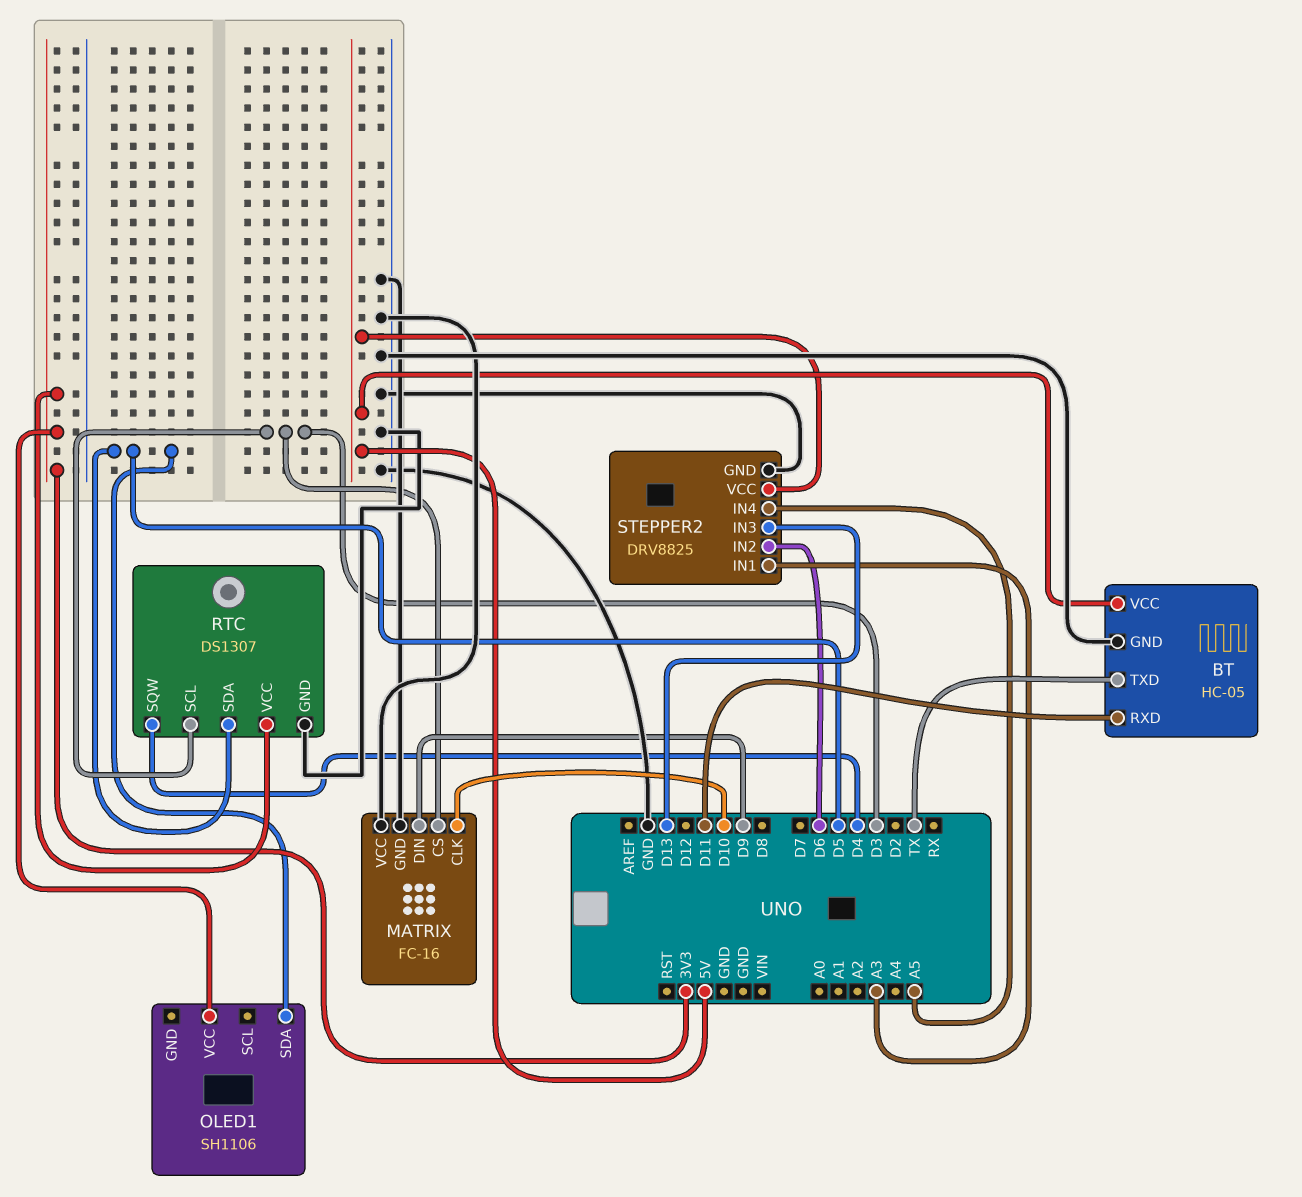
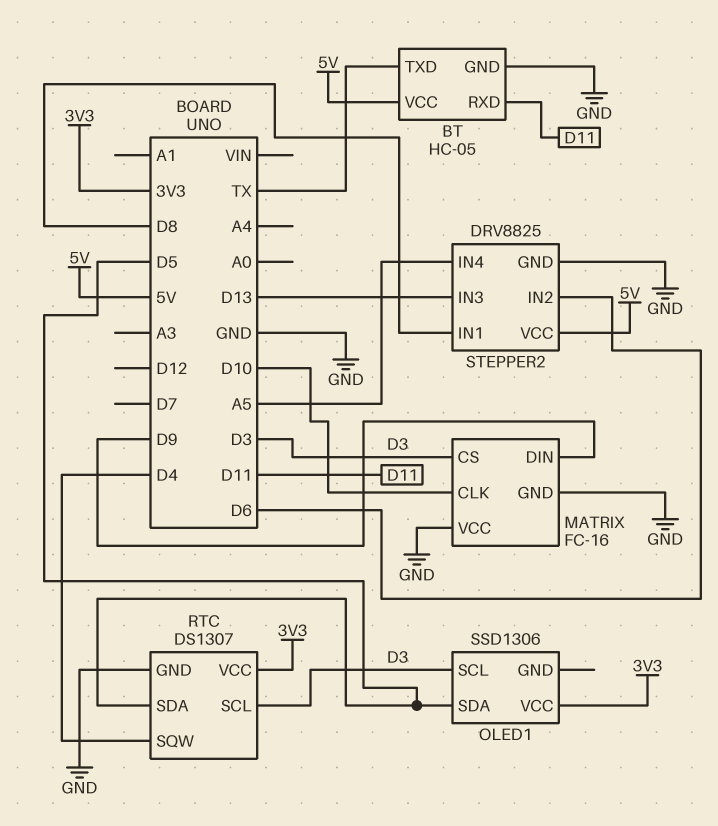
OLED1: SH1106 -> SSD1306
OLED1 pin SCL: none -> D3
STEPPER2 pin IN1: A3 -> D8

